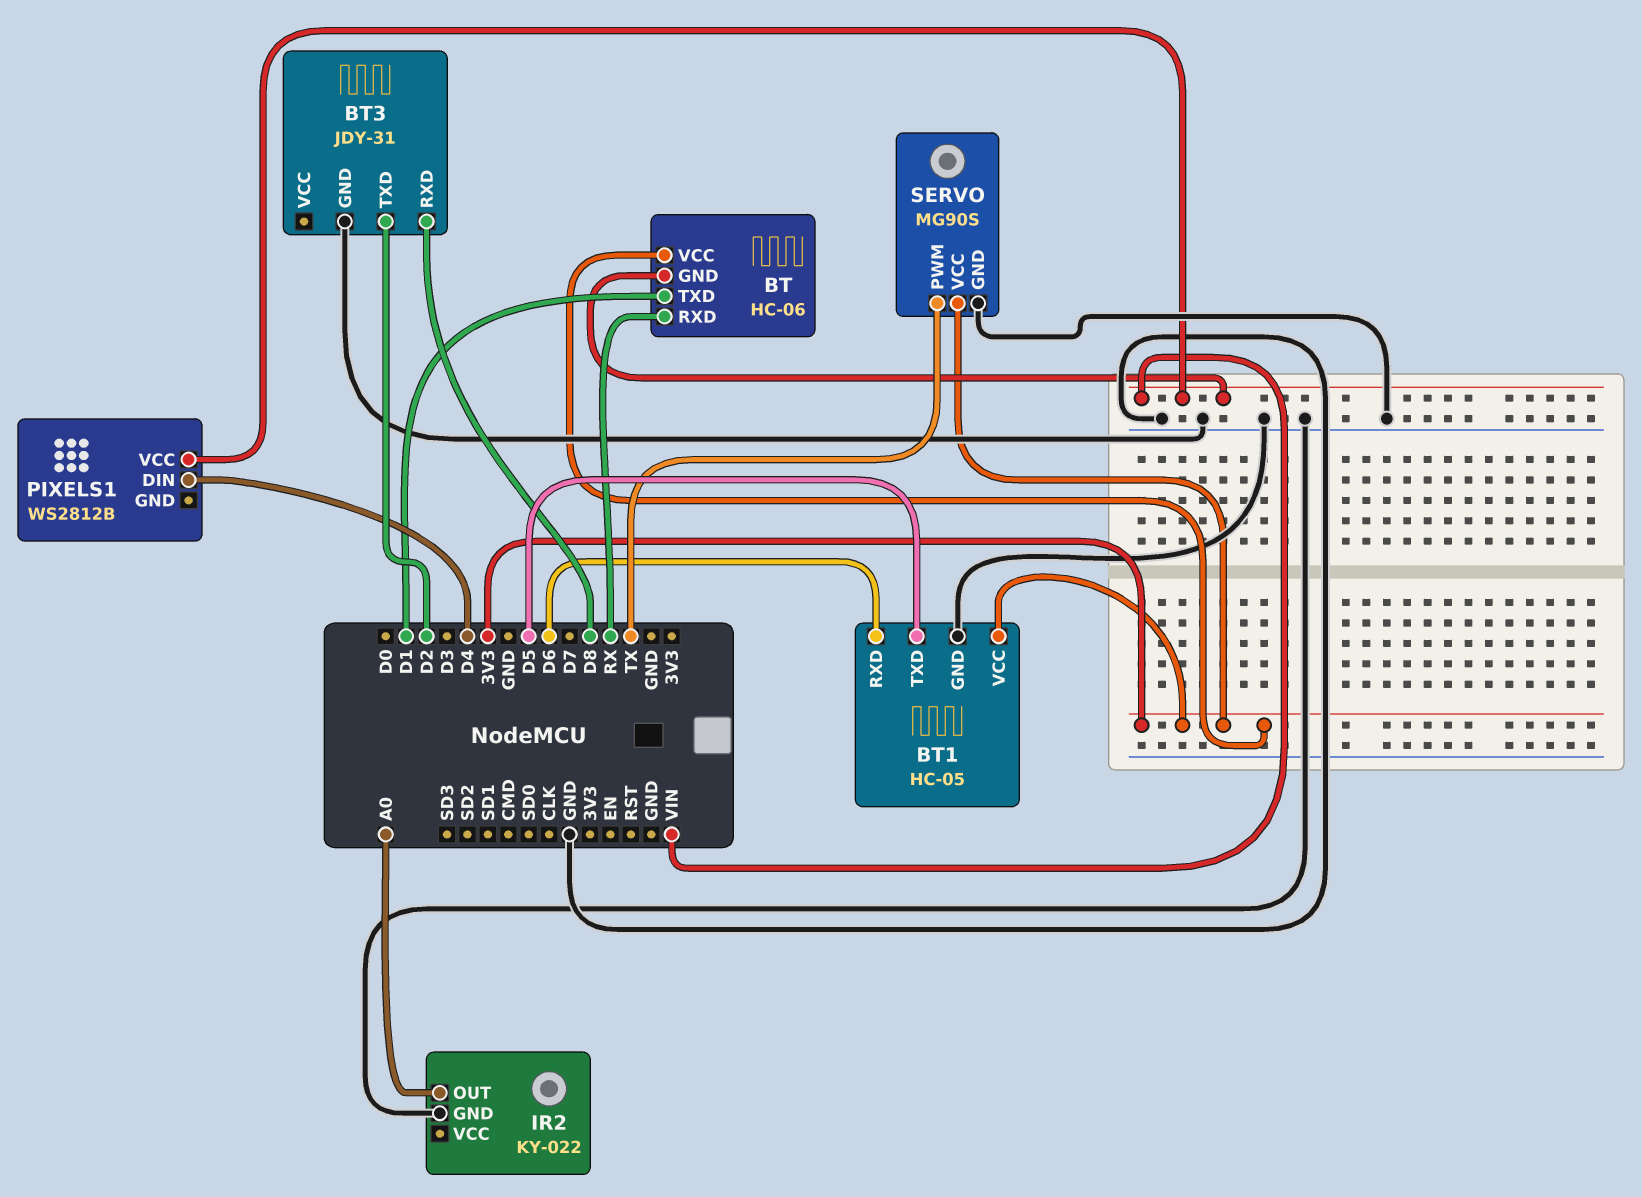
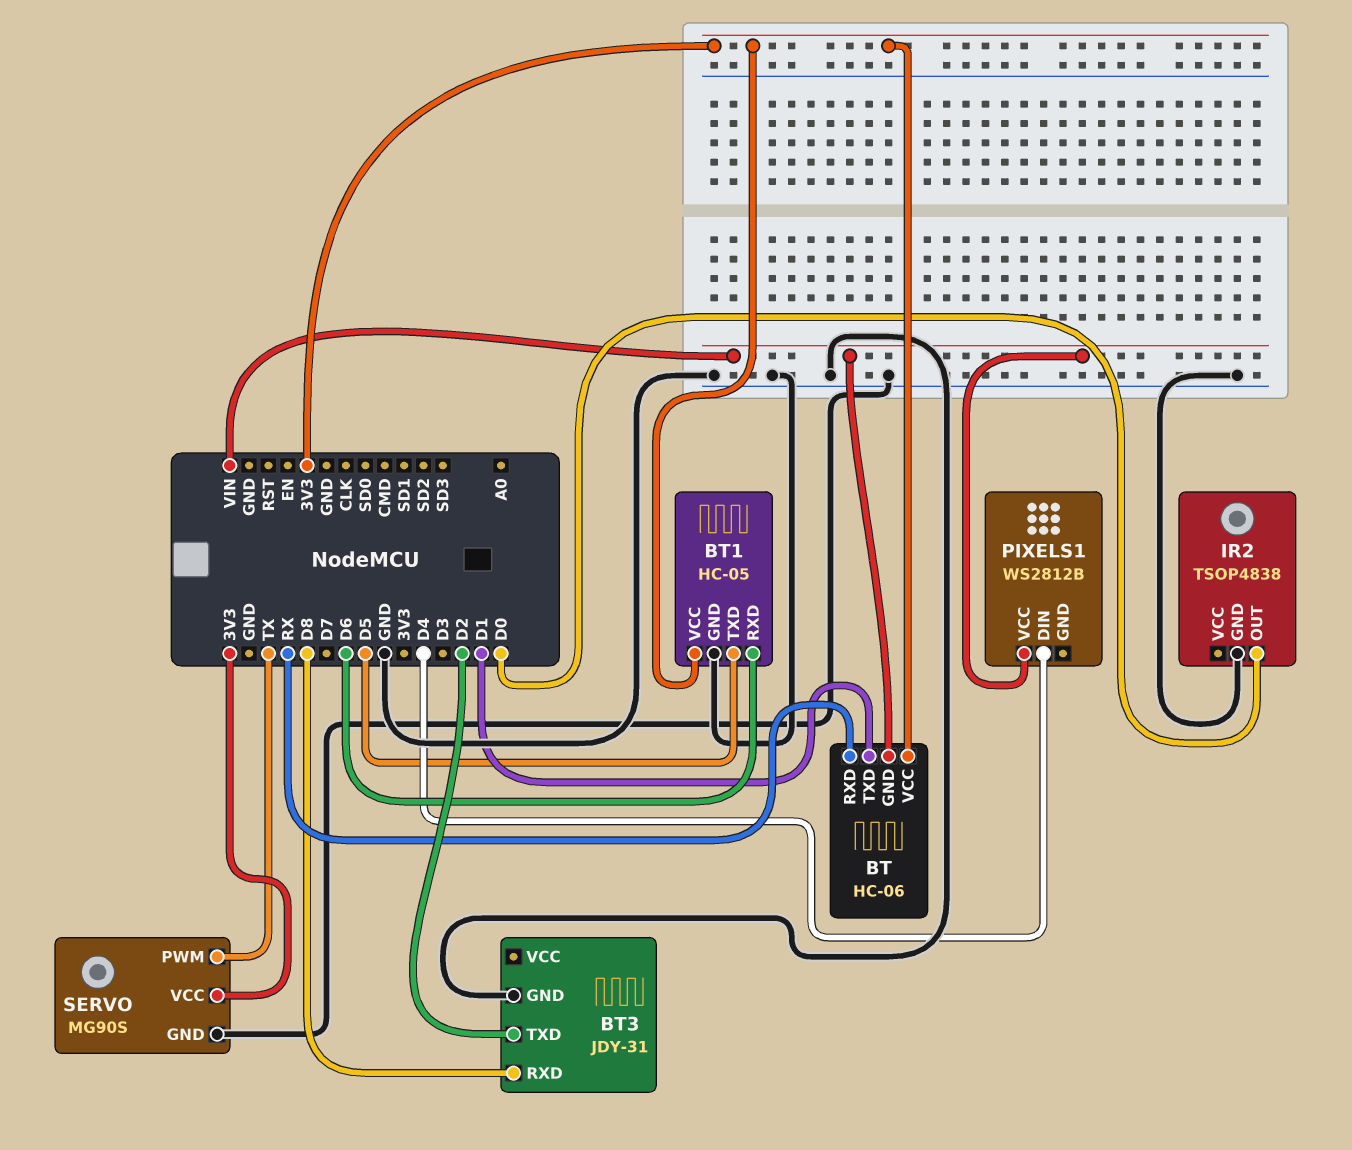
IR2: KY-022 -> TSOP4838
IR2 pin OUT: A0 -> D0

